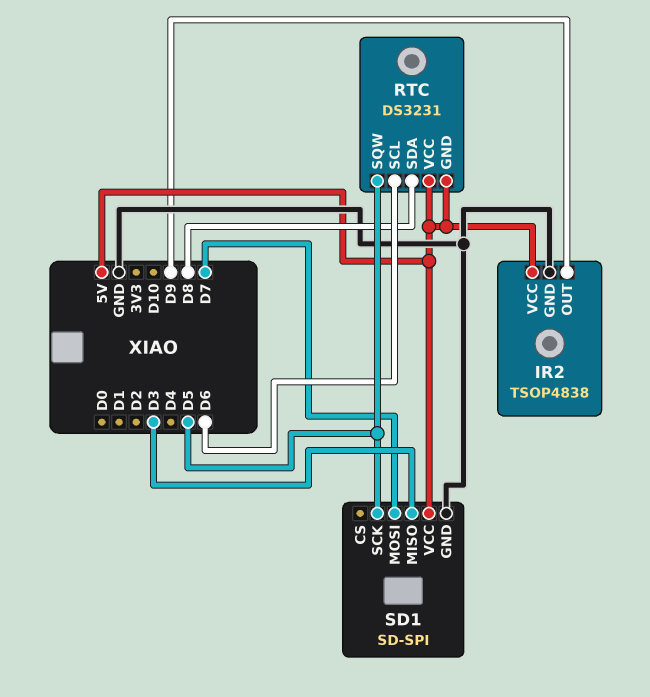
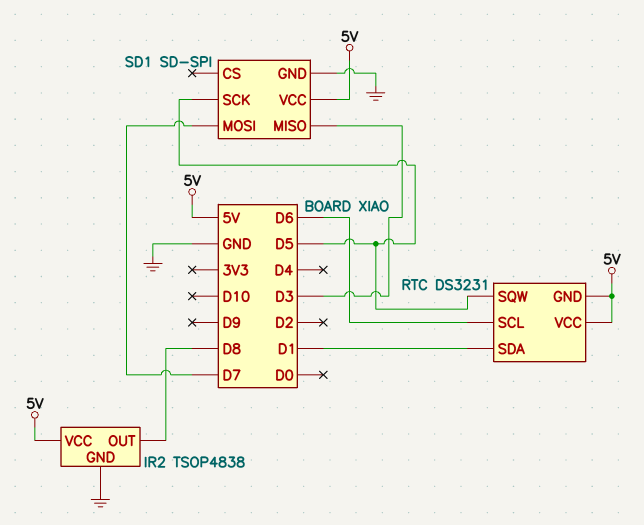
IR2 pin OUT: D9 -> D8
RTC pin SDA: D8 -> D1

